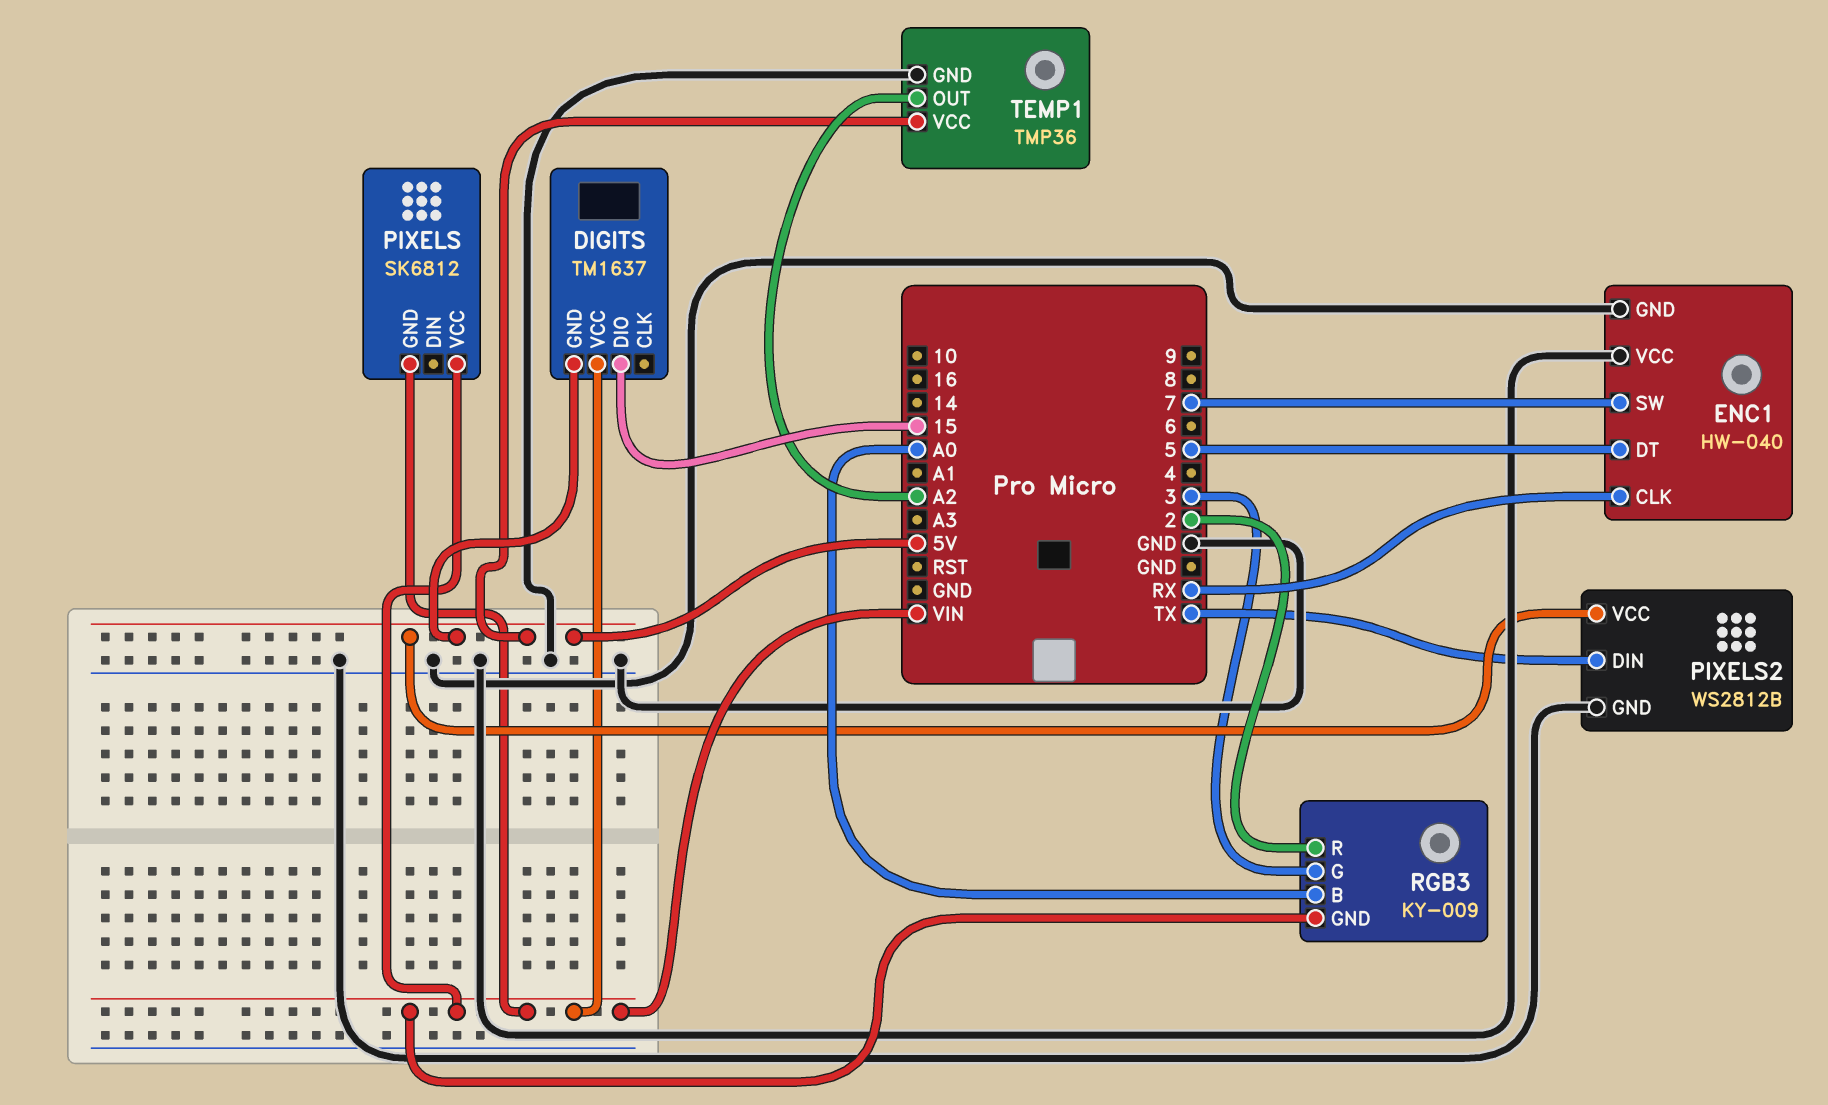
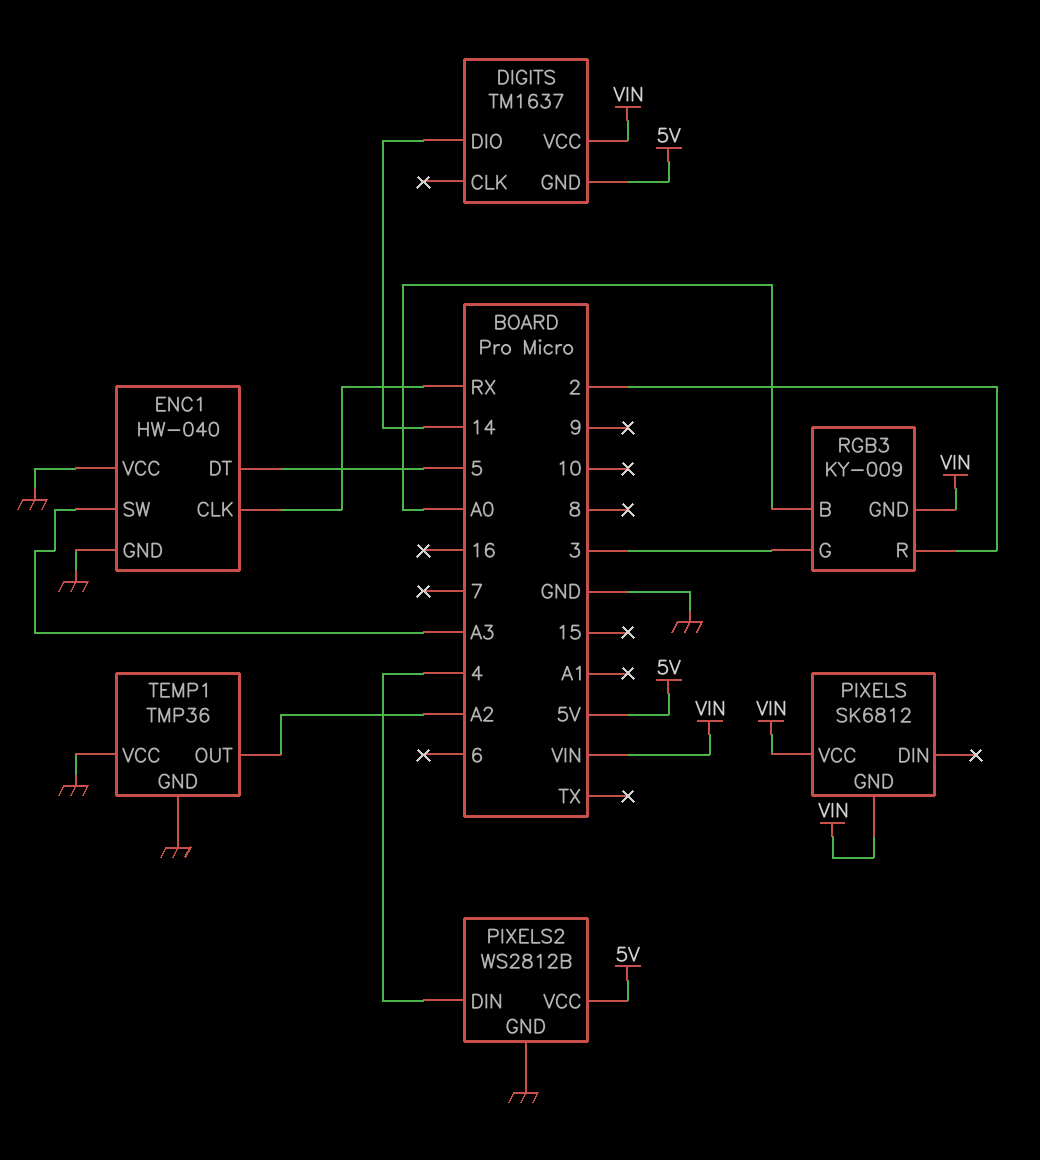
DIGITS pin DIO: 15 -> 14
ENC1 pin SW: 7 -> A3
PIXELS2 pin DIN: TX -> 4
TEMP1 pin VCC: 5V -> GND

